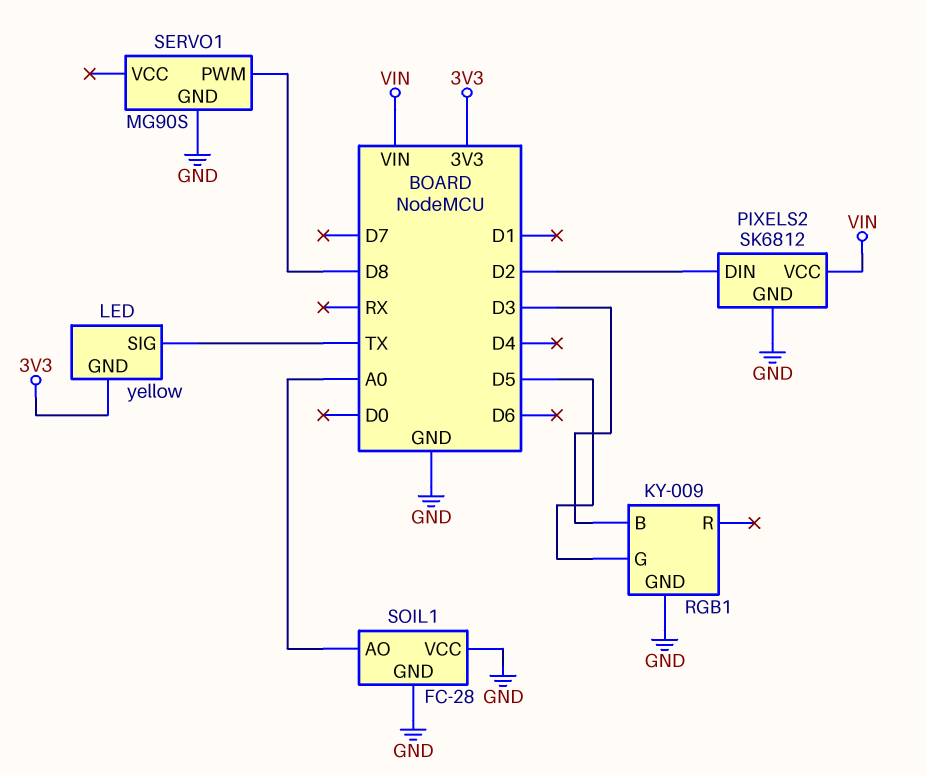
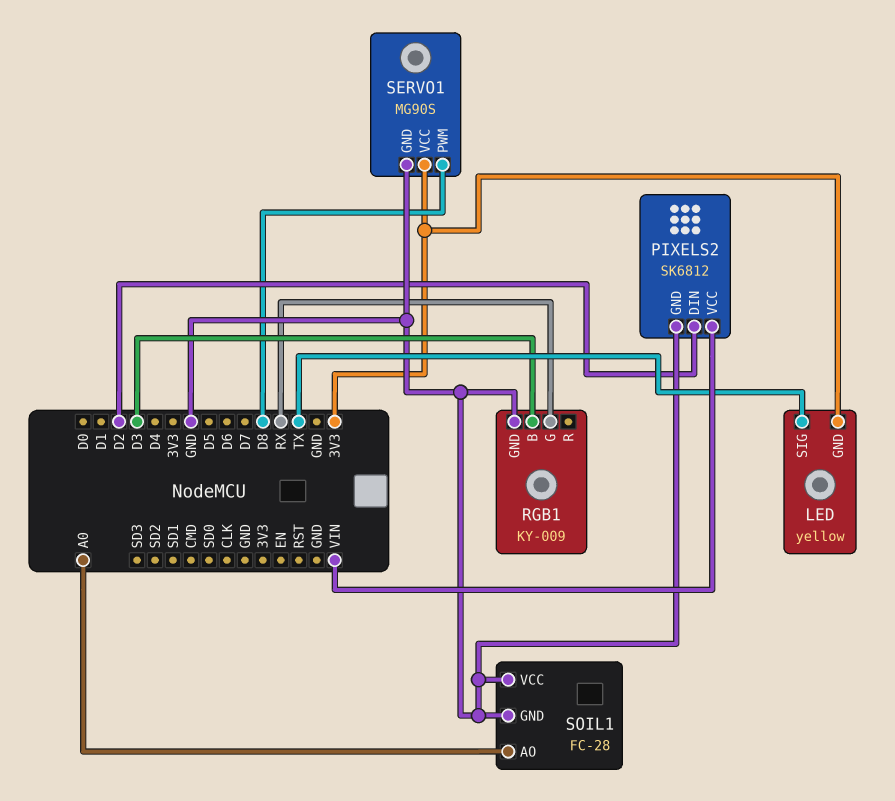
RGB1 pin G: D5 -> RX
SERVO1 pin VCC: none -> 3V3

